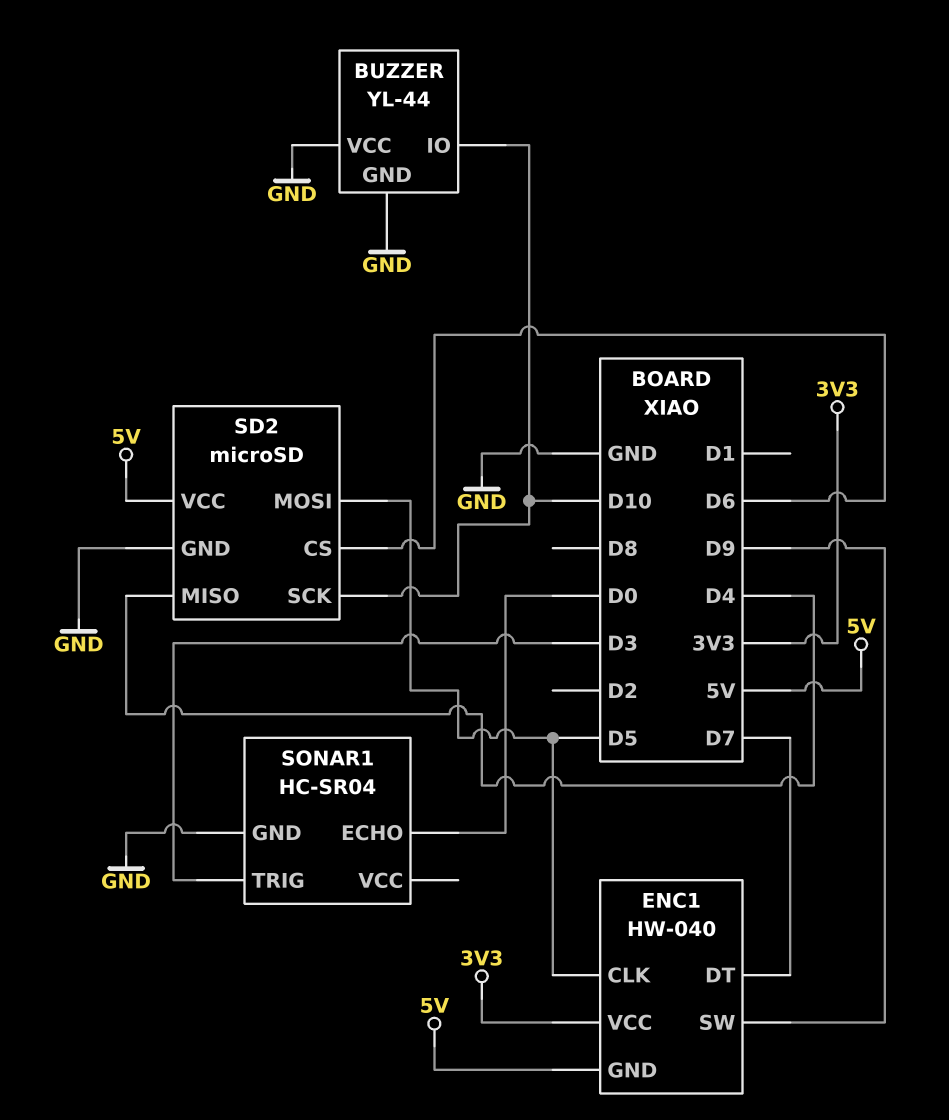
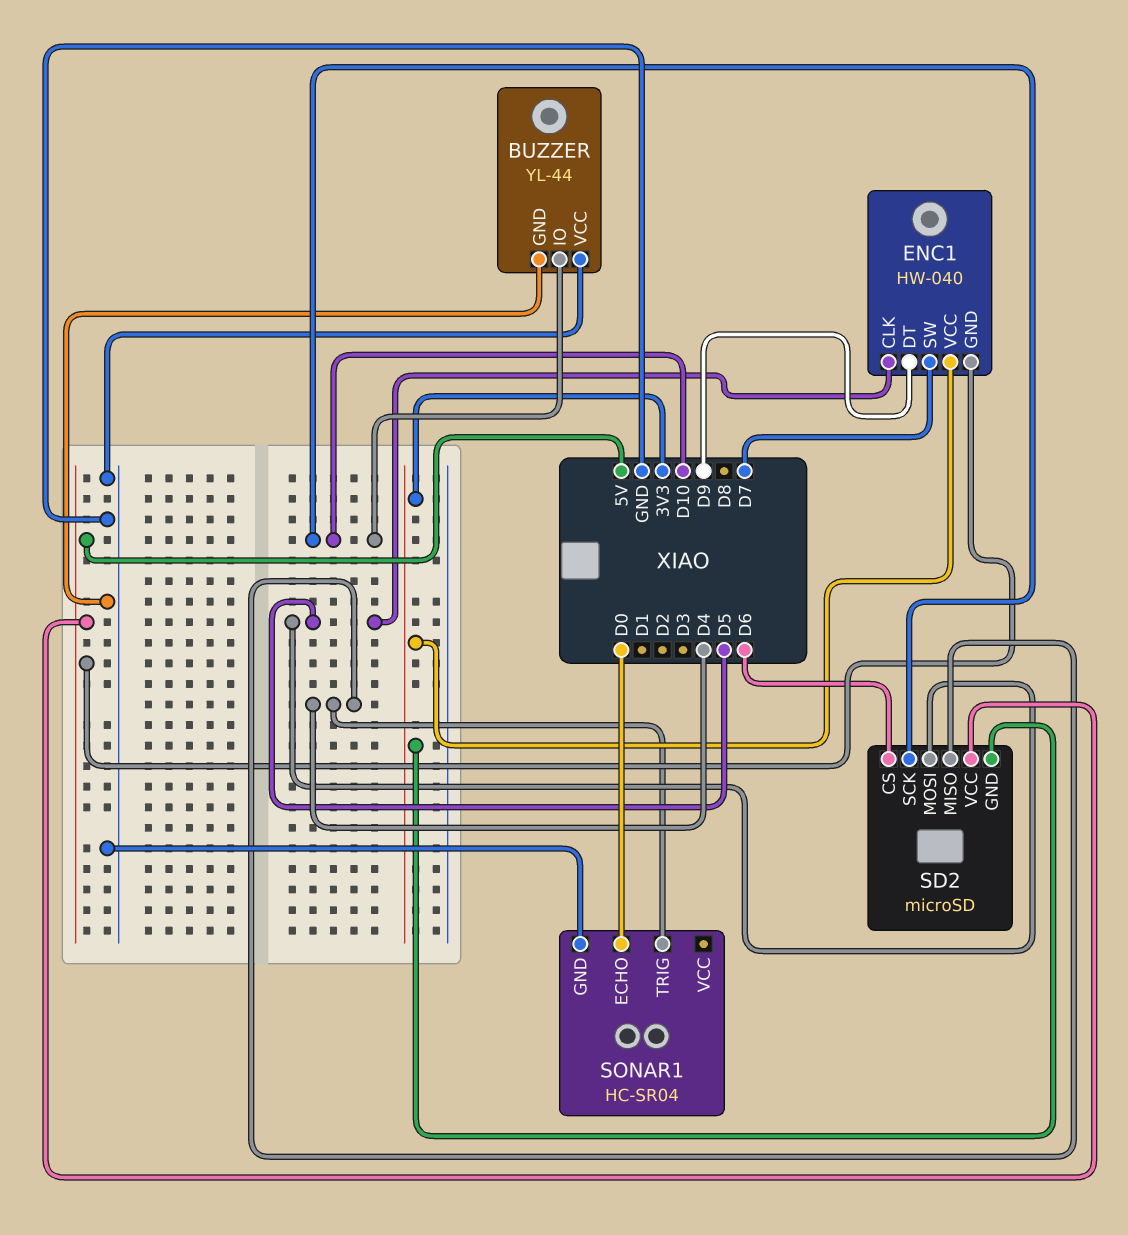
ENC1 pin DT: D7 -> D9
ENC1 pin SW: D9 -> D7
SD2 pin GND: GND -> 3V3
SONAR1 pin TRIG: D3 -> D4

